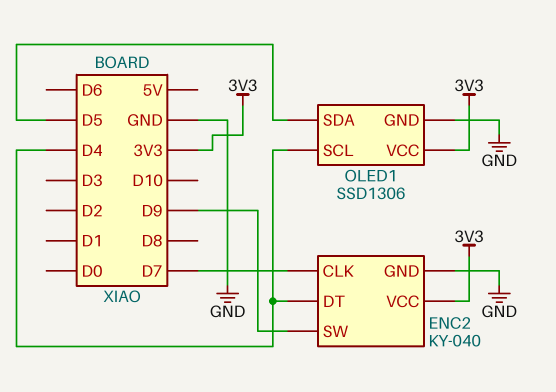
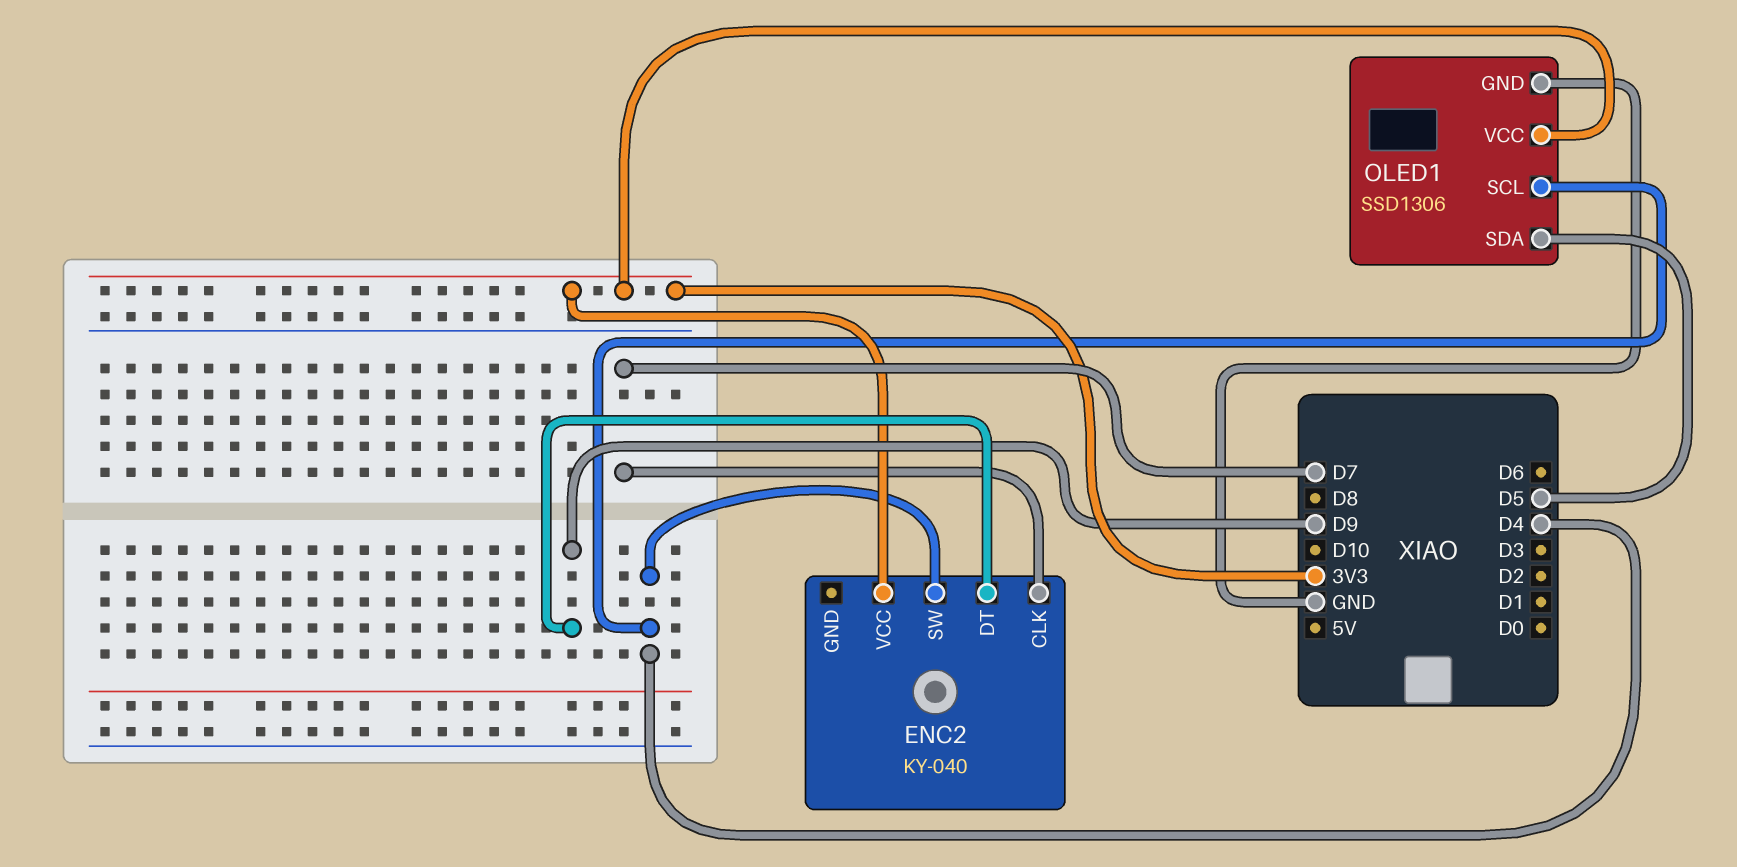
ENC2 pin DT: D4 -> D9
ENC2 pin GND: GND -> none
ENC2 pin SW: D9 -> D4

